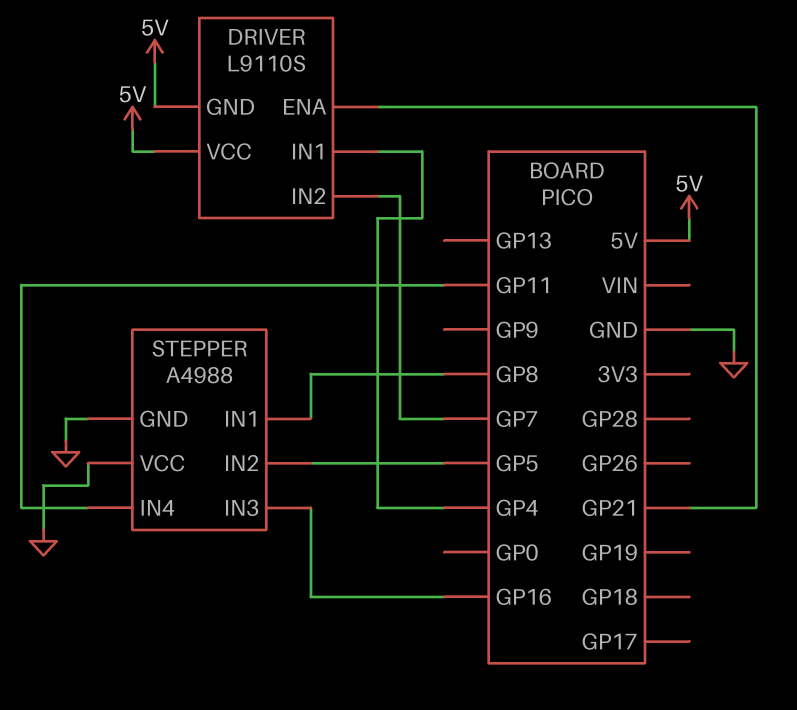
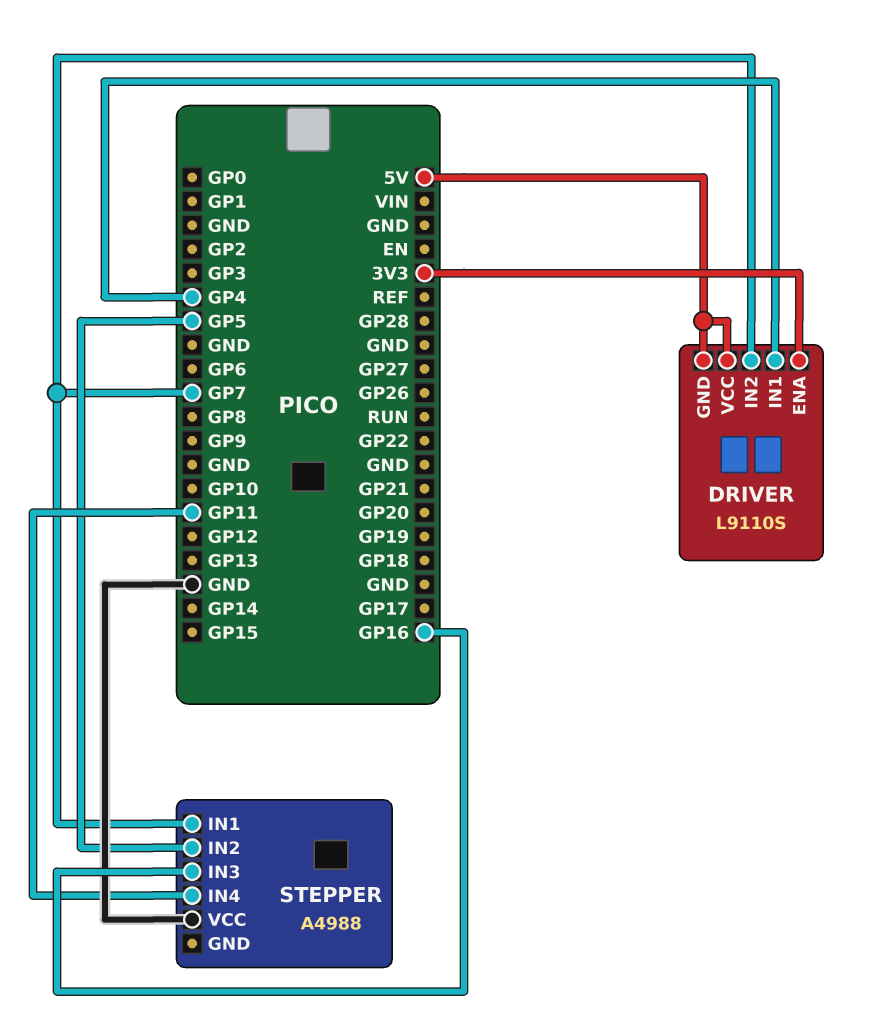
DRIVER pin ENA: GP21 -> 3V3
STEPPER pin GND: GND -> none
STEPPER pin IN1: GP8 -> GP7

